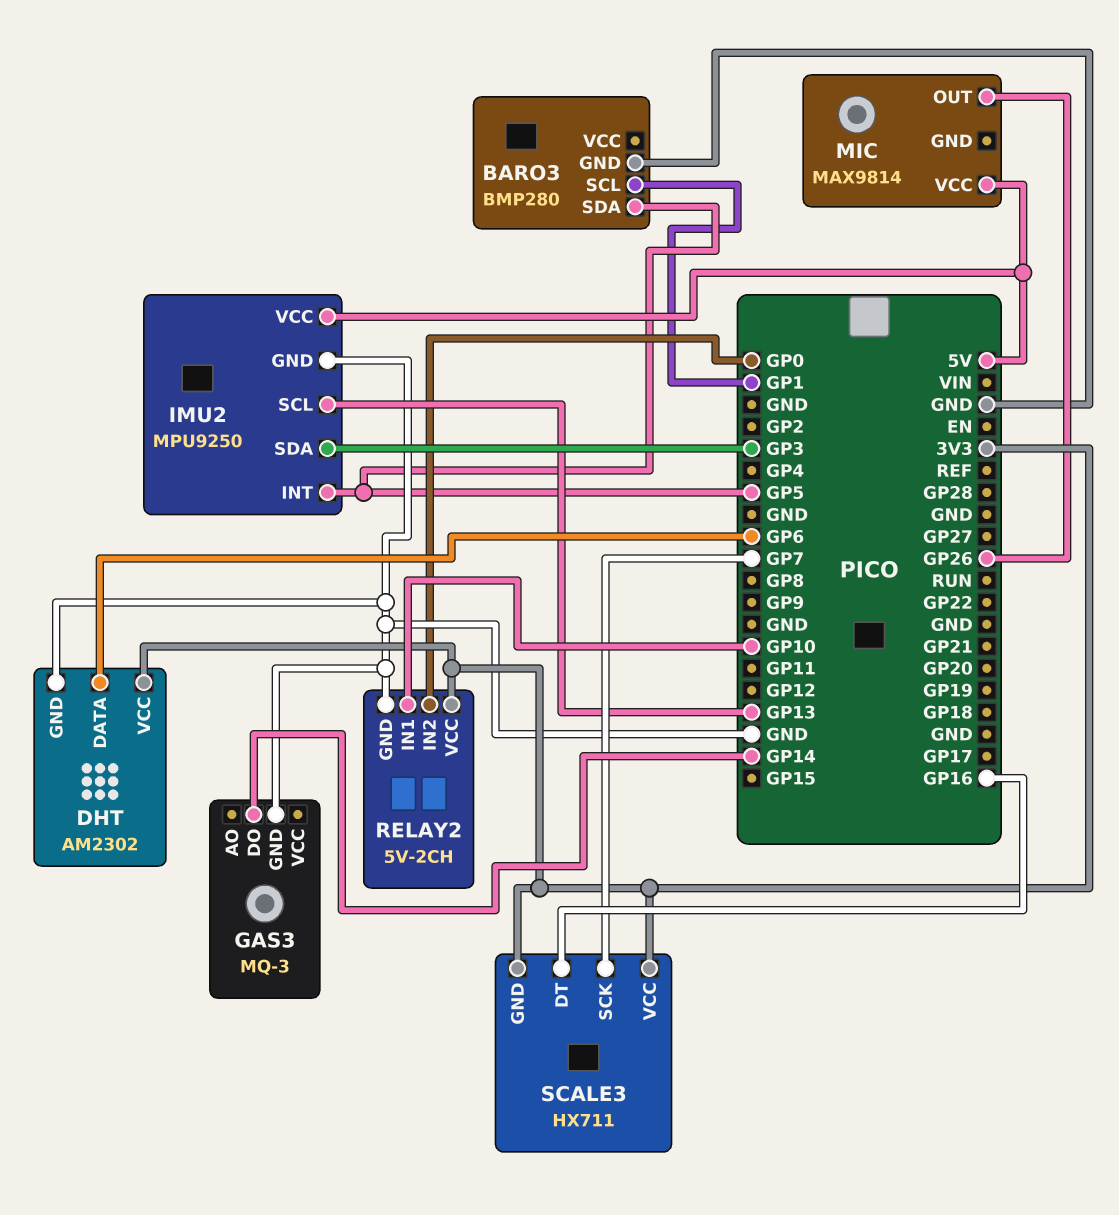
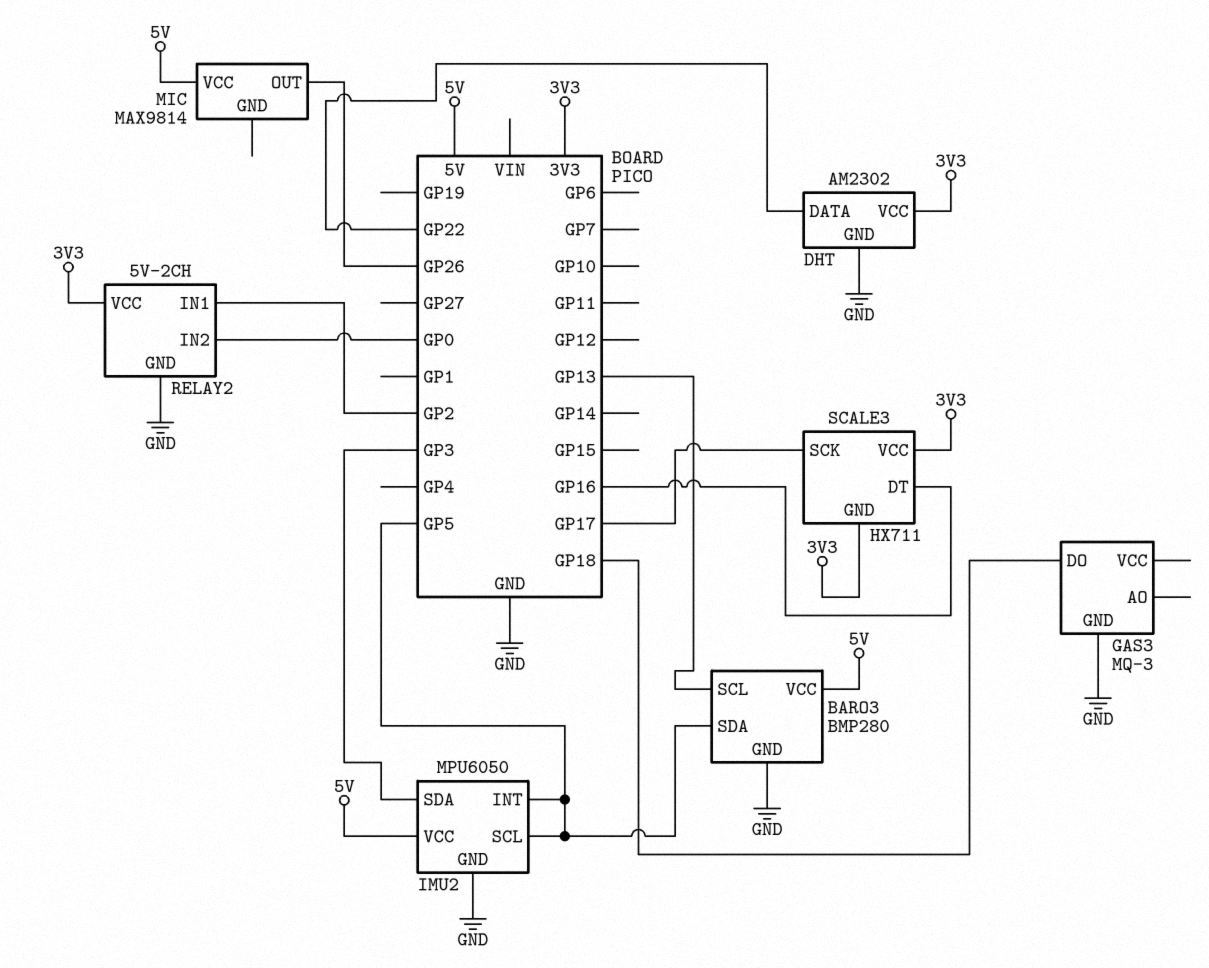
BARO3 pin SCL: GP1 -> GP13
BARO3 pin VCC: none -> 5V
DHT pin DATA: GP6 -> GP22
GAS3 pin DO: GP14 -> GP18
IMU2: MPU9250 -> MPU6050
IMU2 pin SCL: GP13 -> GP5
RELAY2 pin IN1: GP10 -> GP2
SCALE3 pin SCK: GP7 -> GP17

